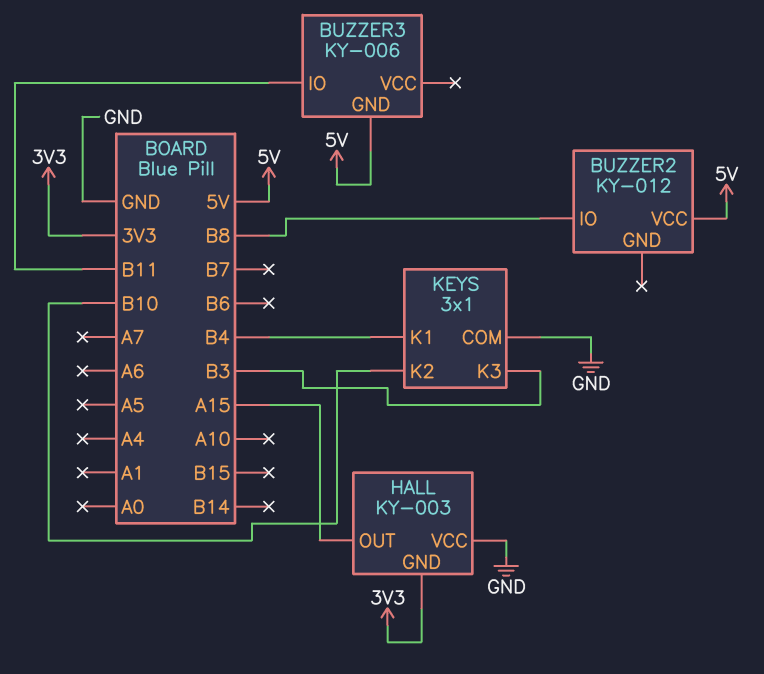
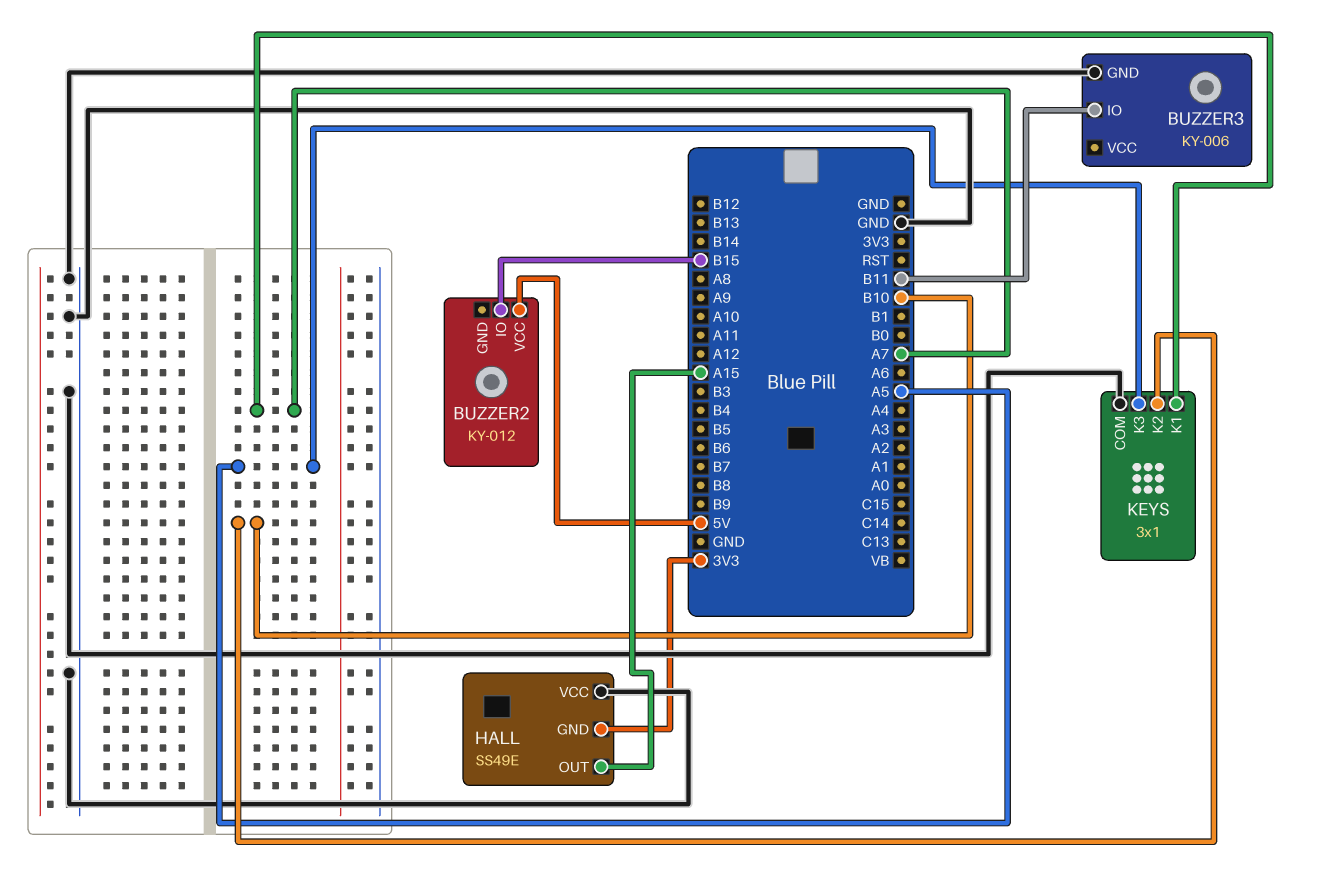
BUZZER2 pin IO: B8 -> B15
BUZZER3 pin GND: 5V -> GND
HALL: KY-003 -> SS49E
KEYS pin K1: B4 -> A7
KEYS pin K3: B3 -> A5

